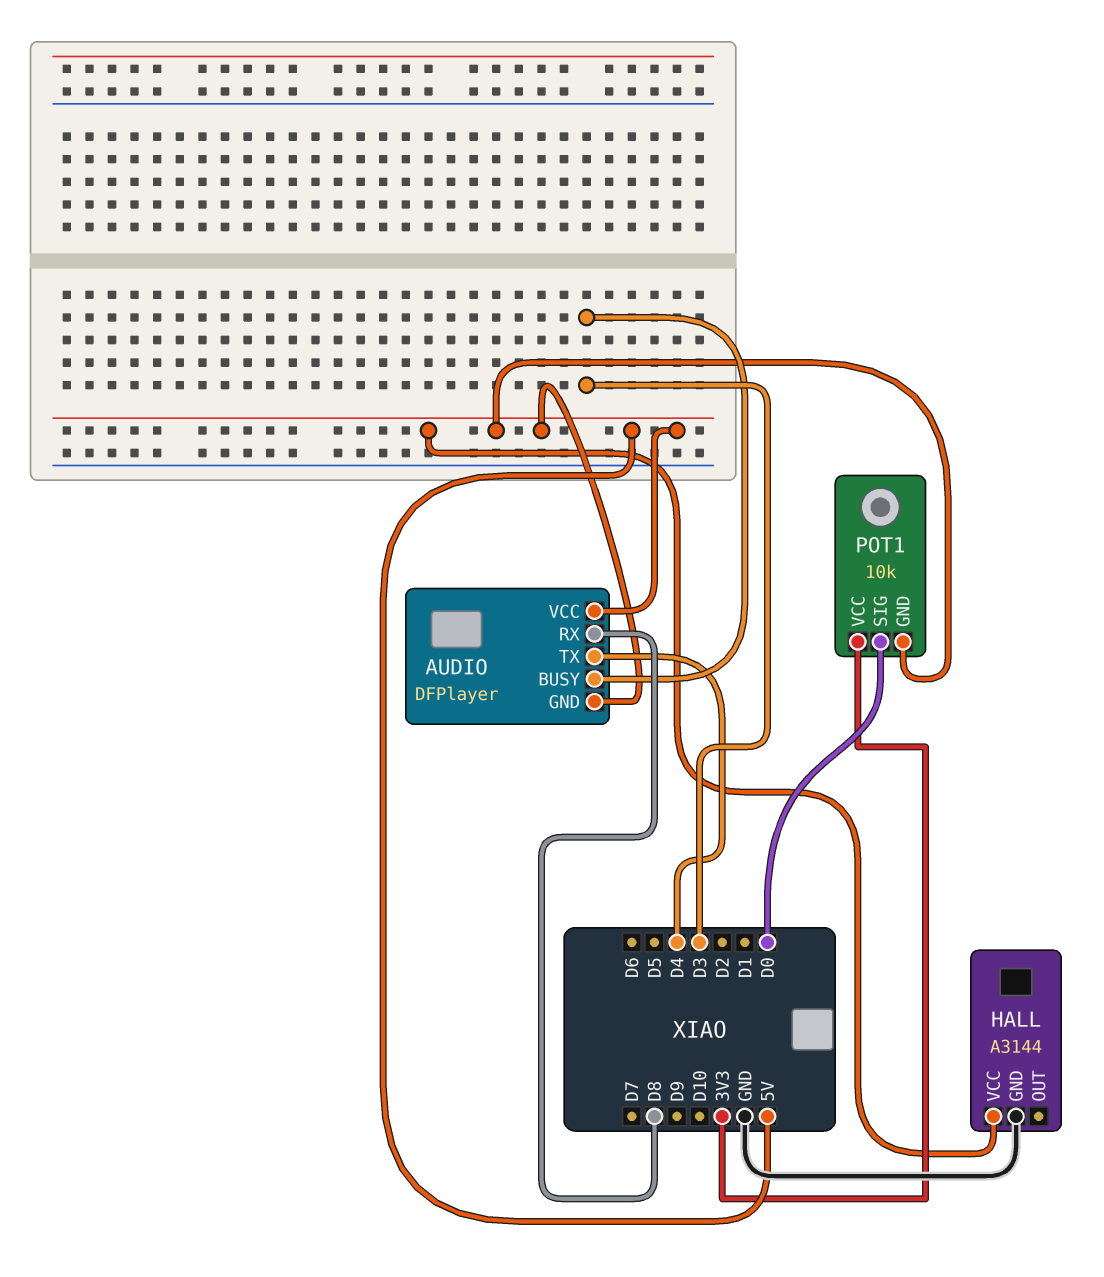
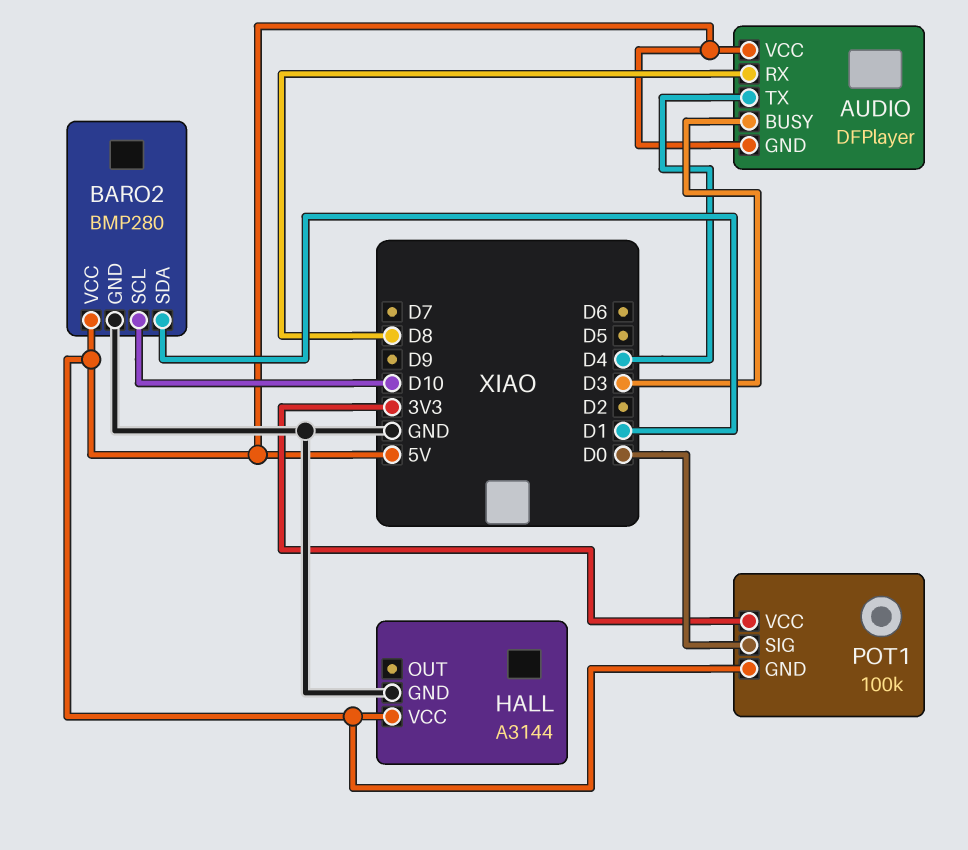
BARO2: none -> BMP280
BARO2 pin GND: none -> GND
BARO2 pin SCL: none -> D10
BARO2 pin SDA: none -> D1
BARO2 pin VCC: none -> 5V
POT1: 10k -> 100k

